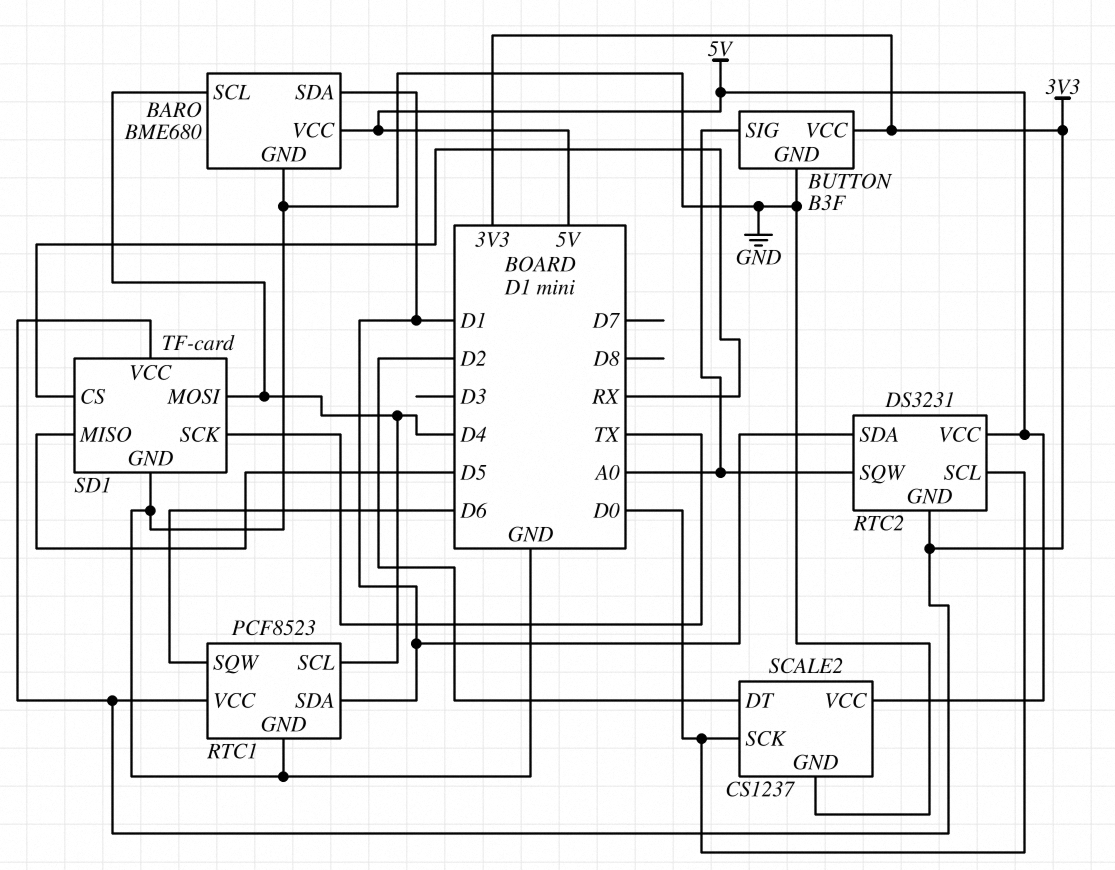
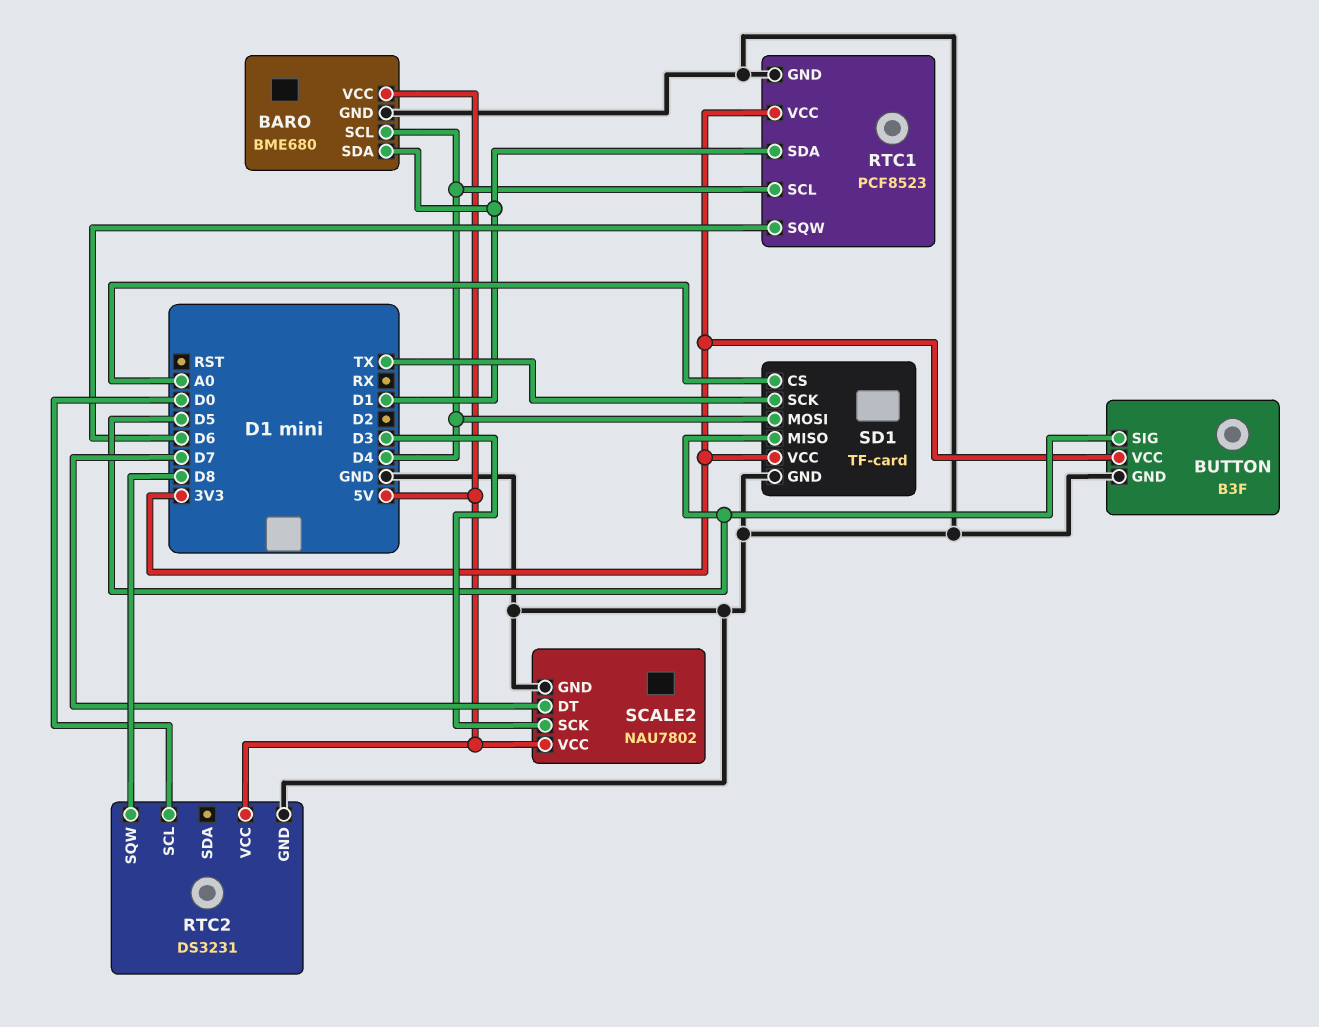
BUTTON pin SIG: A0 -> D5
RTC2 pin GND: 3V3 -> GND
RTC2 pin SDA: D1 -> none
RTC2 pin SQW: A0 -> D8
SCALE2: CS1237 -> NAU7802
SCALE2 pin DT: D2 -> D7
SCALE2 pin SCK: D0 -> D3
SD1 pin CS: RX -> A0

